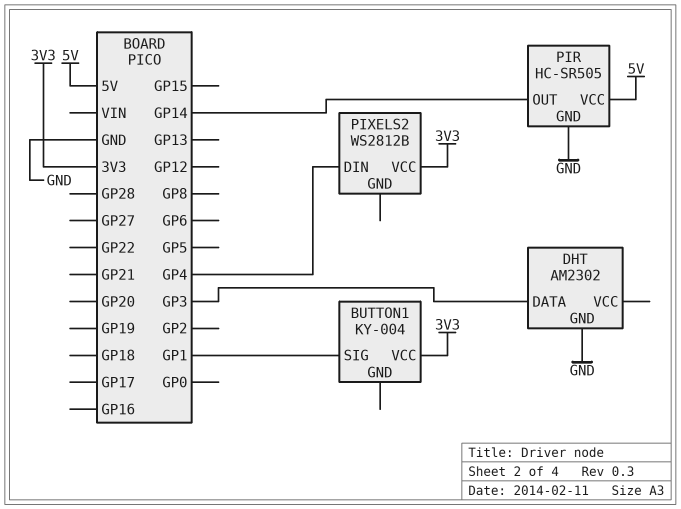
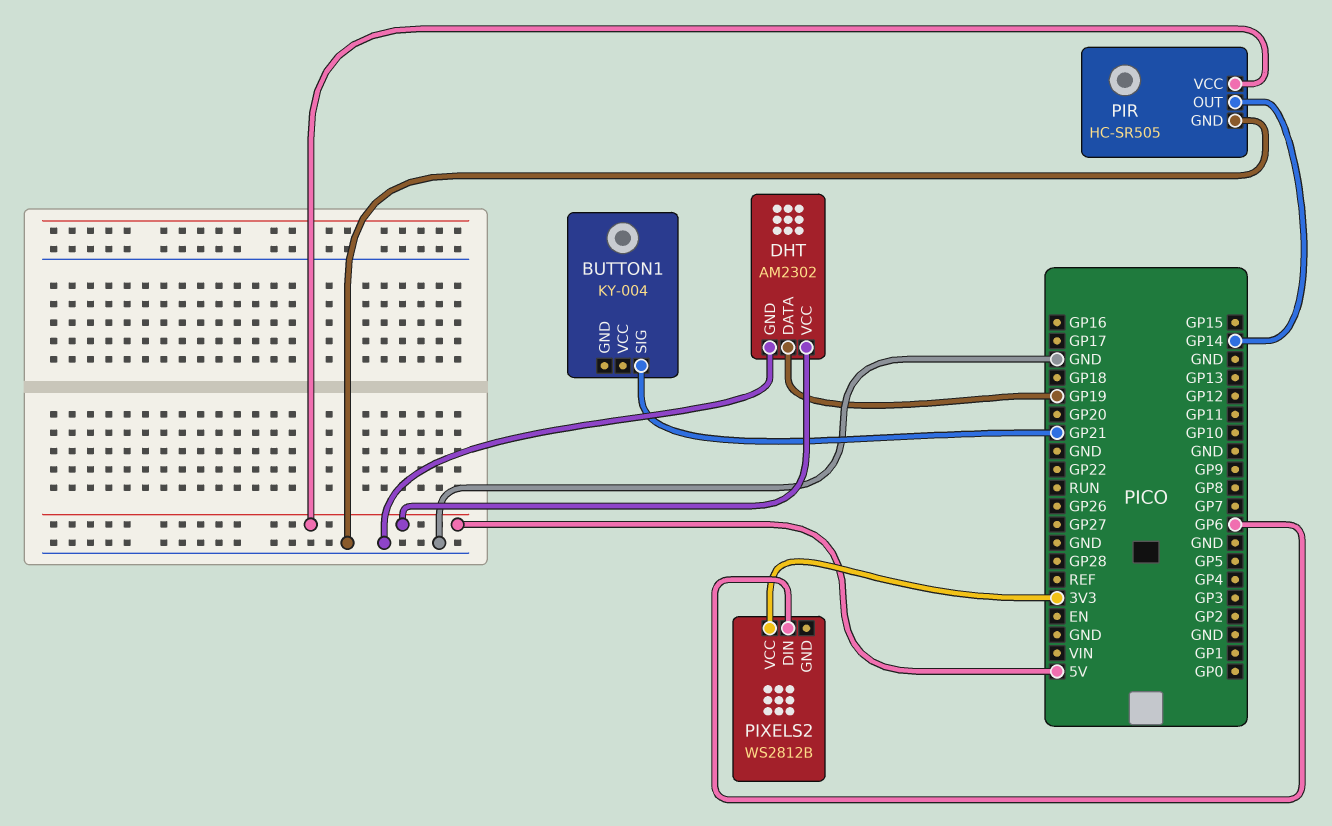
BUTTON1 pin SIG: GP1 -> GP21
BUTTON1 pin VCC: 3V3 -> none
DHT pin DATA: GP3 -> GP19
DHT pin VCC: none -> 5V
PIXELS2 pin DIN: GP4 -> GP6

